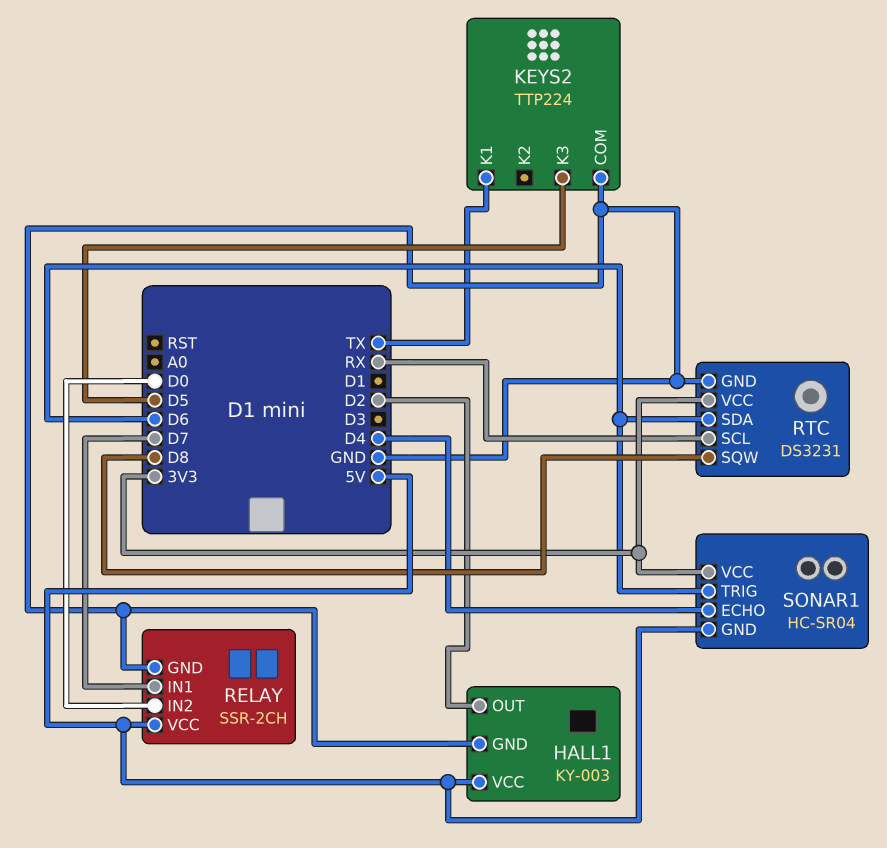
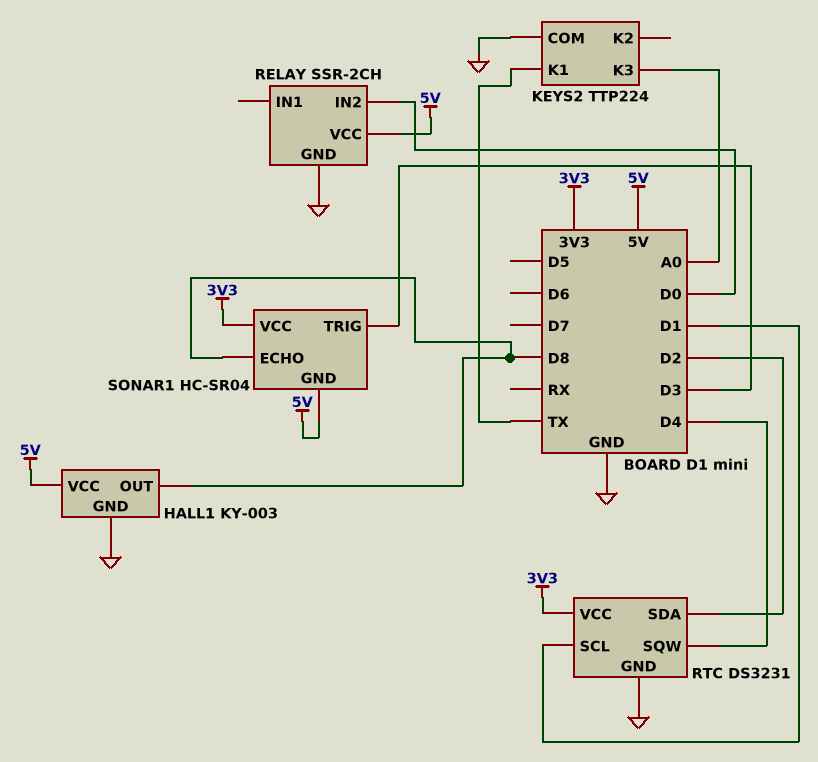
HALL1 pin OUT: D2 -> D8
KEYS2 pin K3: D5 -> A0
RELAY pin IN1: D7 -> none
RTC pin SCL: RX -> D1
RTC pin SDA: D6 -> D2
RTC pin SQW: D8 -> D4
SONAR1 pin ECHO: D4 -> D8
SONAR1 pin TRIG: D6 -> D3

